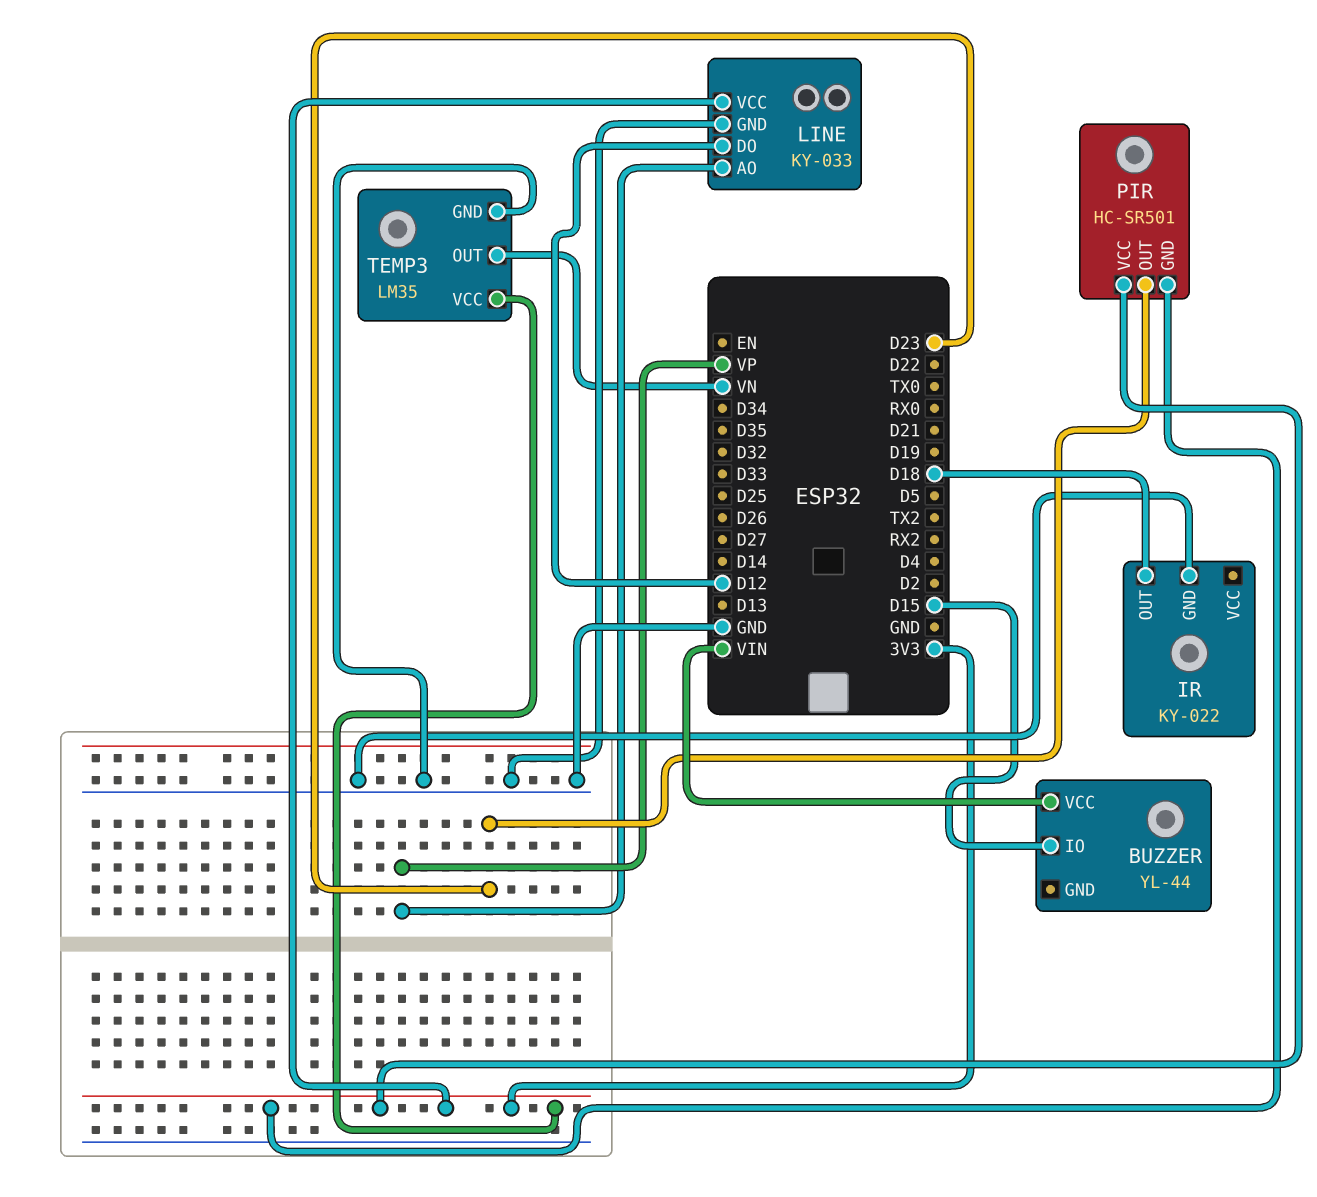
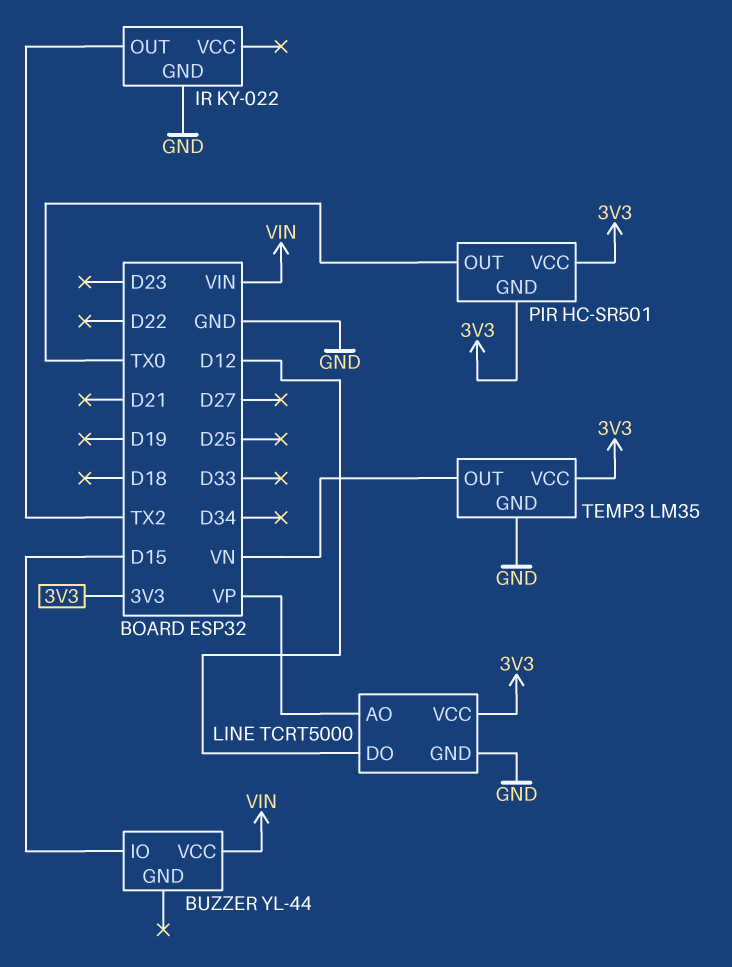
IR pin OUT: D18 -> TX2
LINE: KY-033 -> TCRT5000
PIR pin OUT: D23 -> TX0

